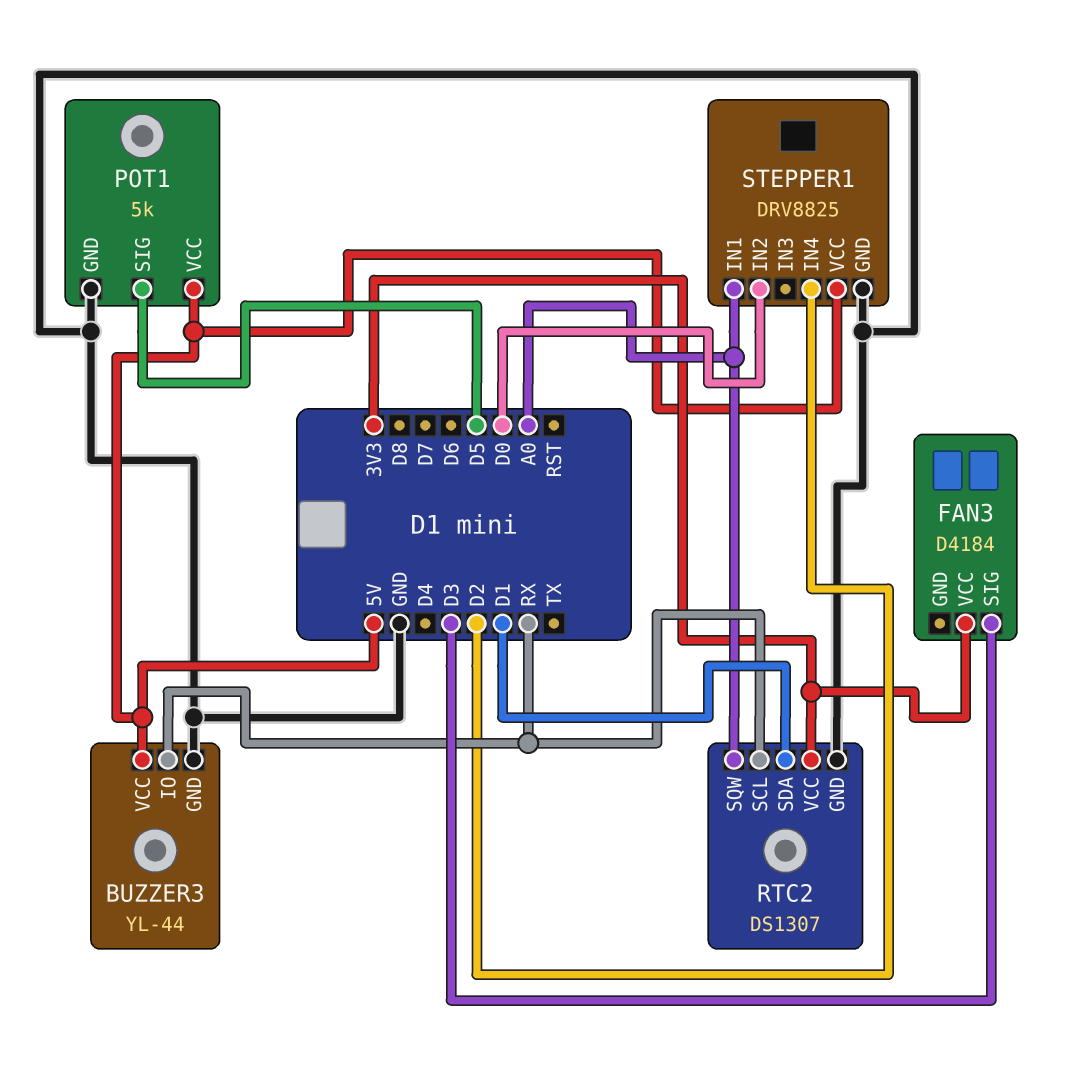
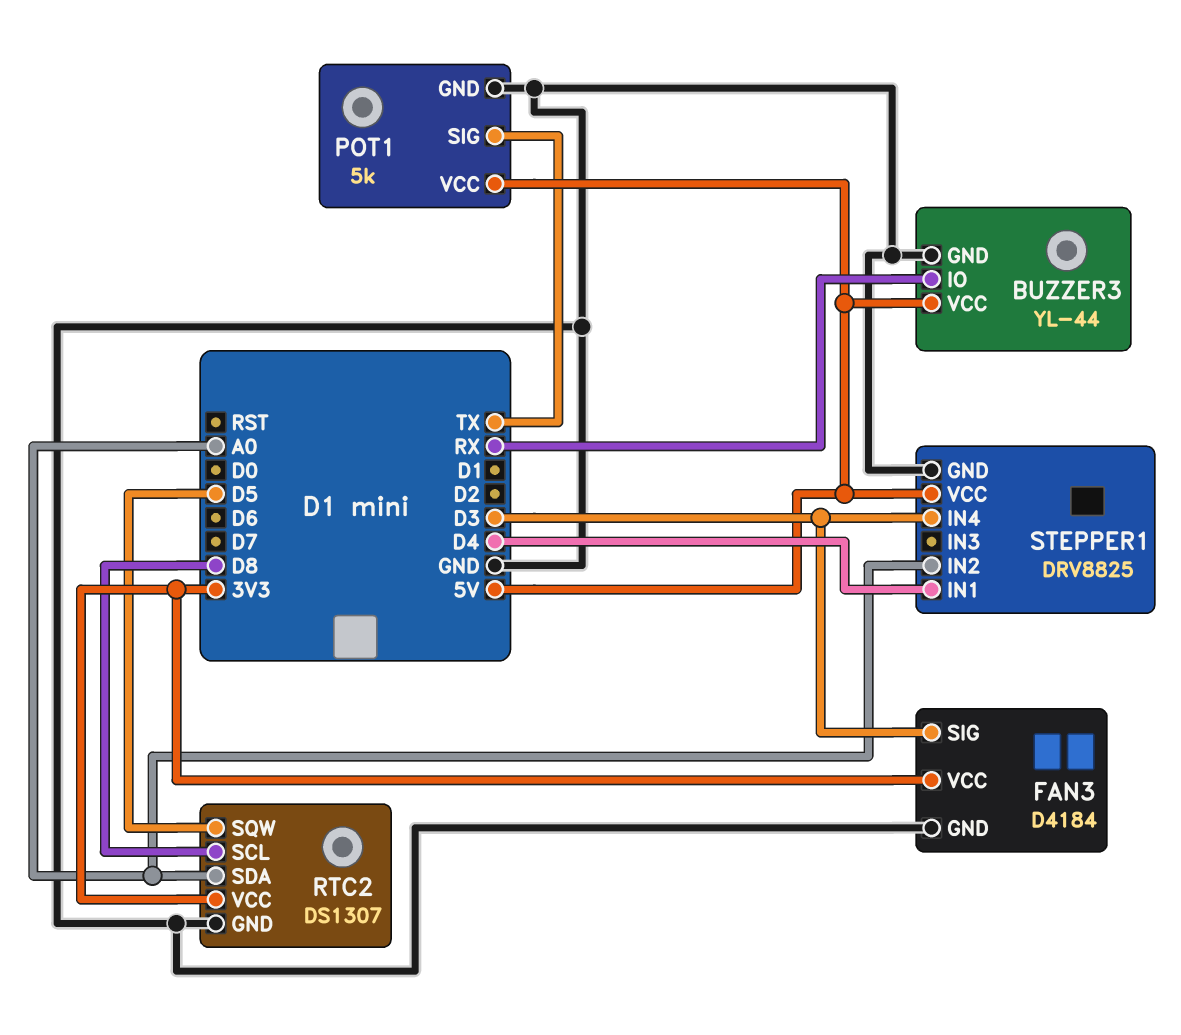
FAN3 pin GND: none -> GND
POT1 pin SIG: D5 -> TX
RTC2 pin SCL: RX -> D8
RTC2 pin SDA: D1 -> A0
RTC2 pin SQW: A0 -> D5
STEPPER1 pin IN1: A0 -> D4
STEPPER1 pin IN2: D0 -> A0
STEPPER1 pin IN4: D2 -> D3

